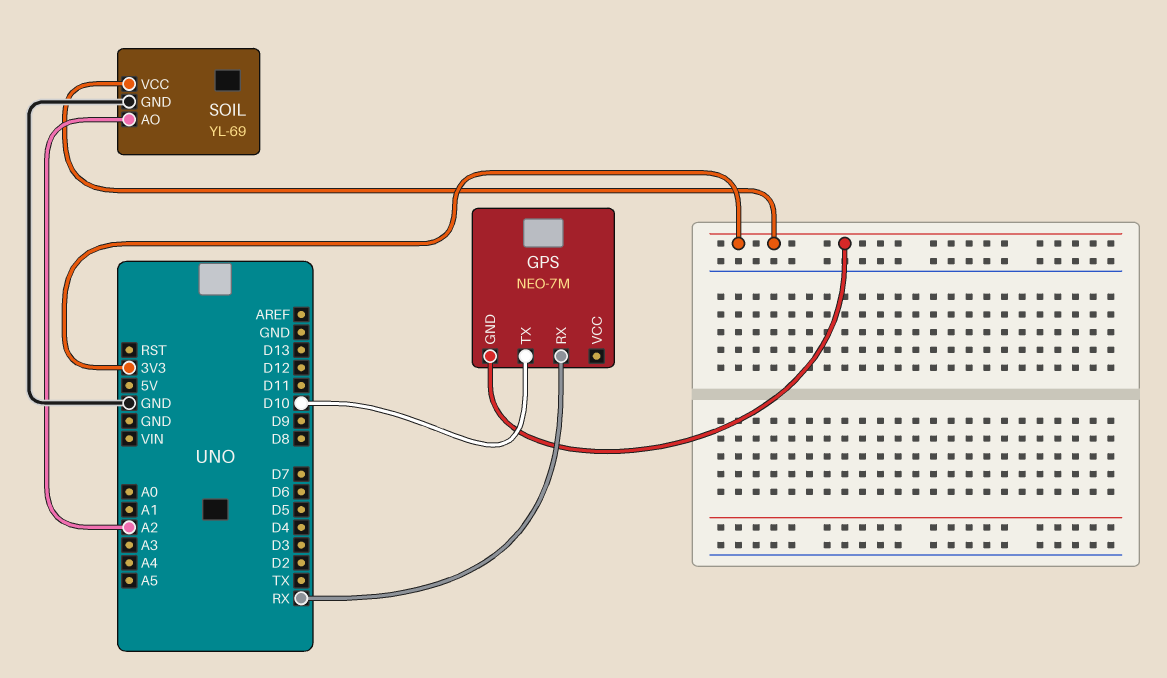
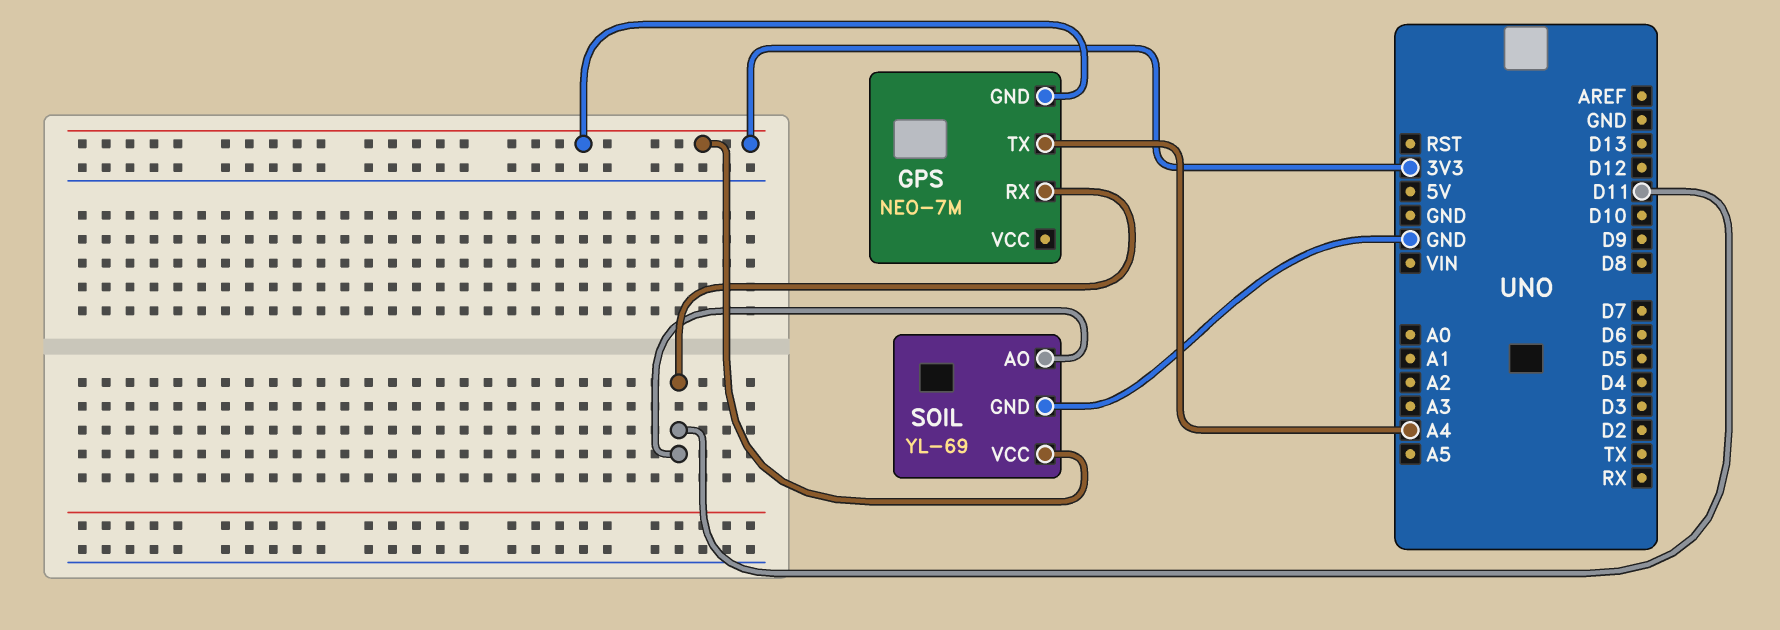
GPS pin RX: RX -> D11
GPS pin TX: D10 -> A4
SOIL pin AO: A2 -> D11

